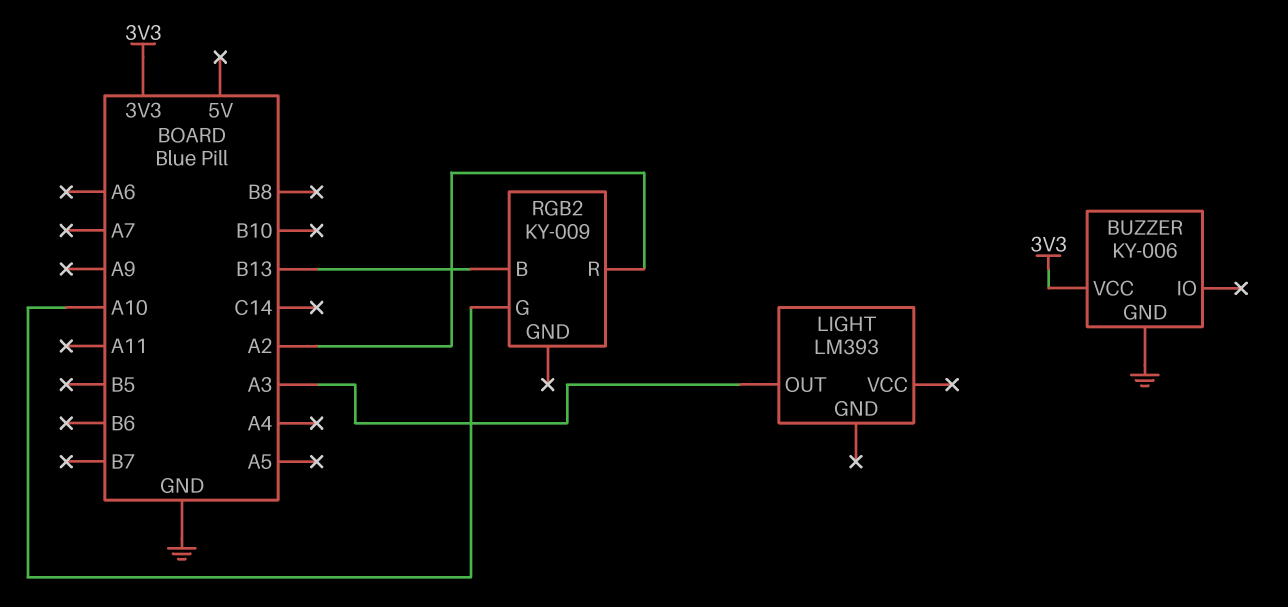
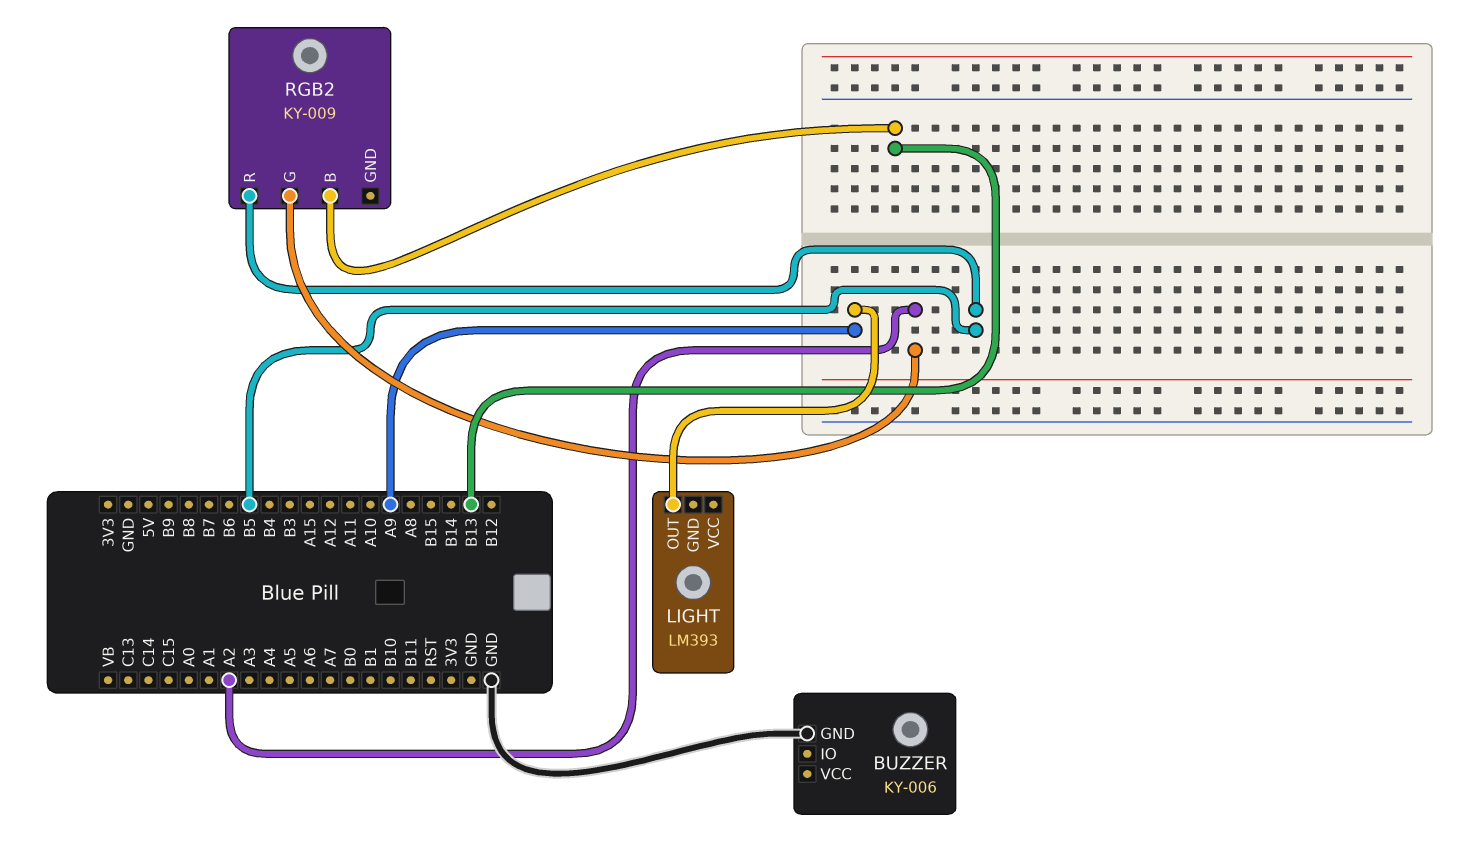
BUZZER pin VCC: 3V3 -> none
LIGHT pin OUT: A3 -> A9
RGB2 pin G: A10 -> A2
RGB2 pin R: A2 -> B5

